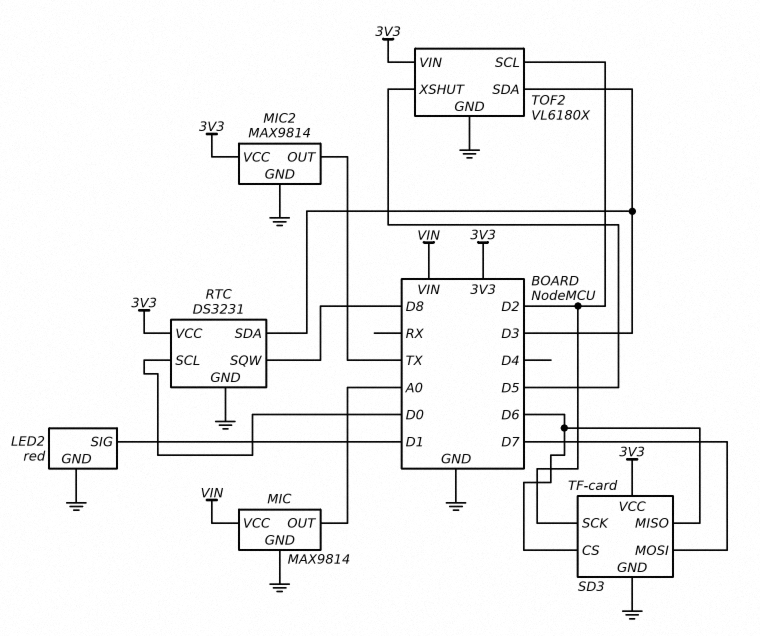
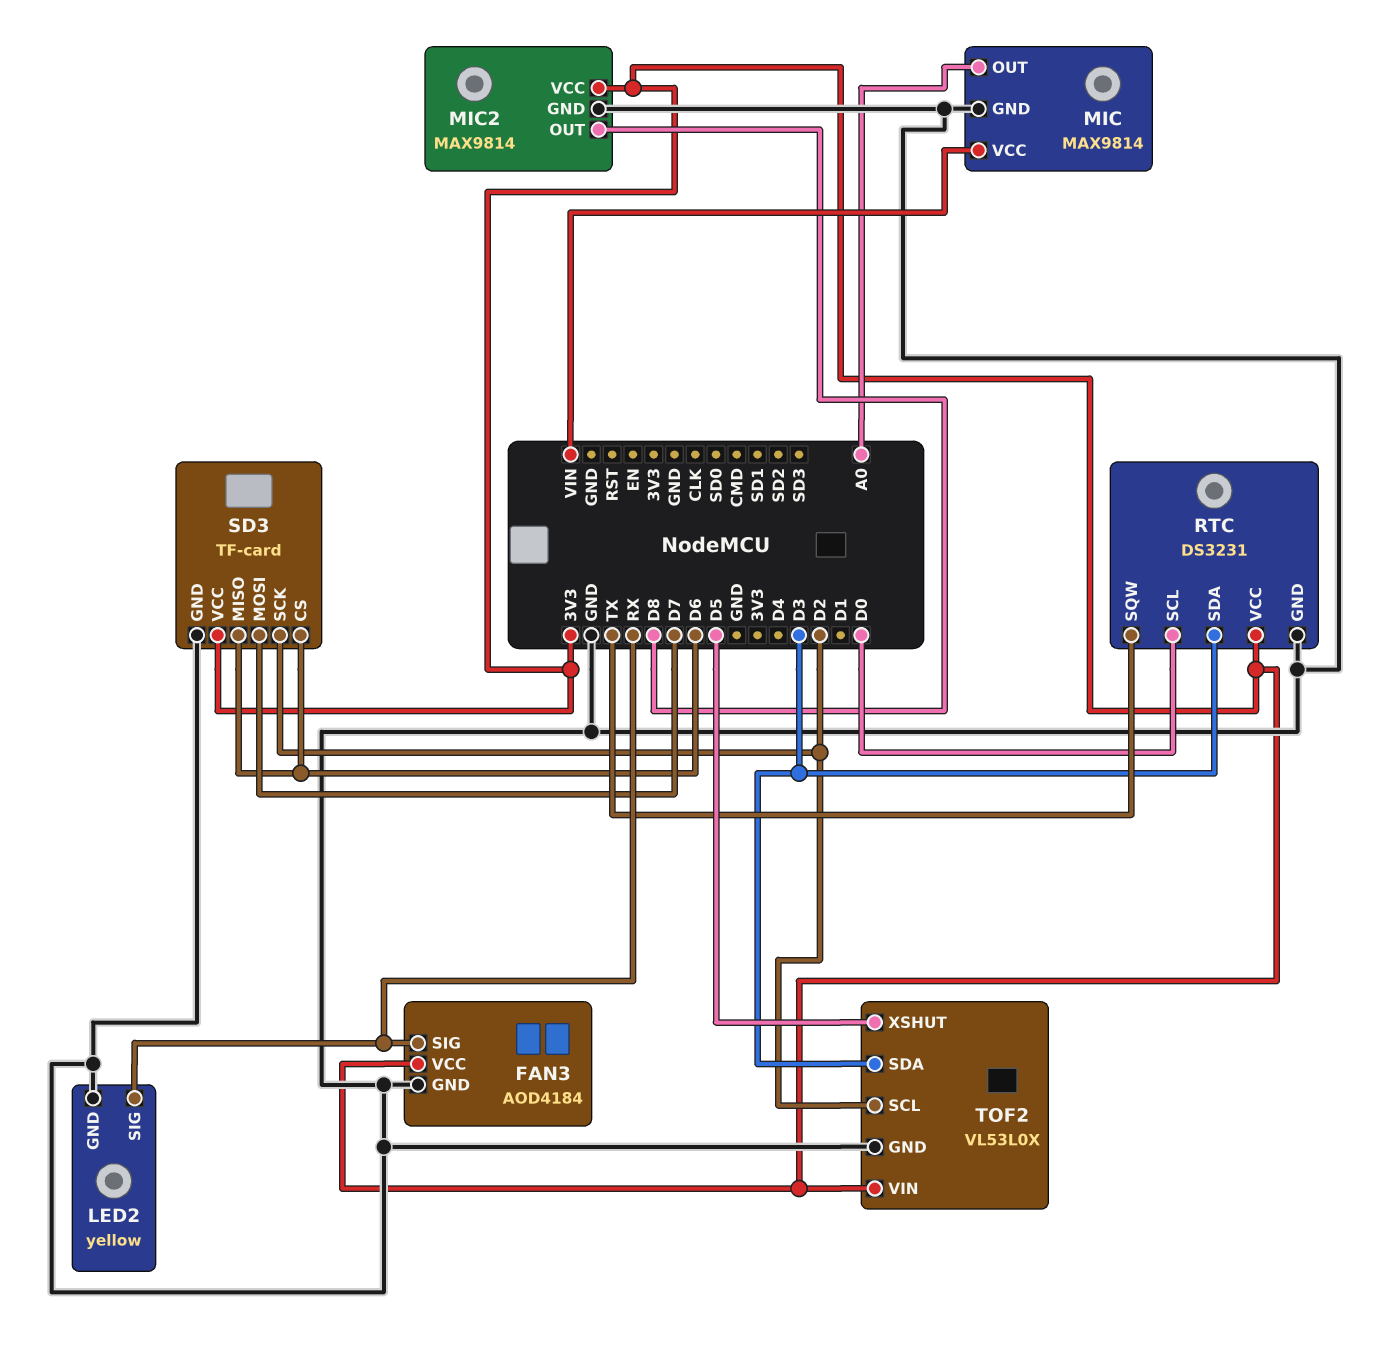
FAN3: none -> AOD4184
FAN3 pin GND: none -> GND
FAN3 pin SIG: none -> RX
FAN3 pin VCC: none -> 3V3
LED2: red -> yellow
LED2 pin SIG: D1 -> RX
MIC2 pin OUT: TX -> D8
RTC pin SQW: D8 -> TX
TOF2: VL6180X -> VL53L0X

